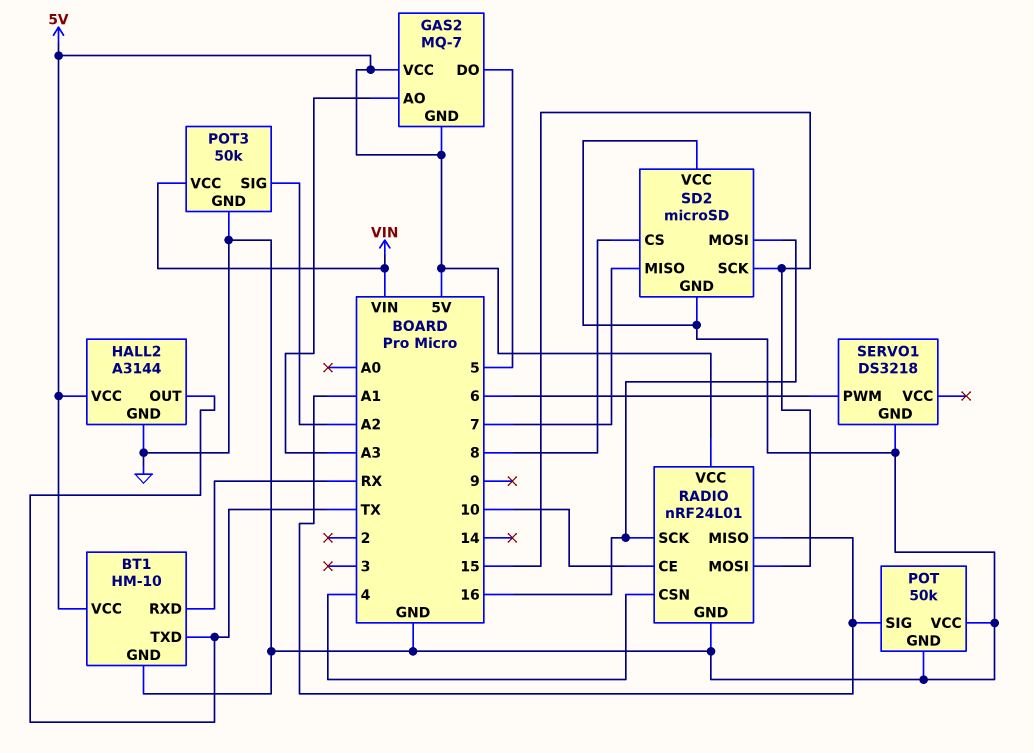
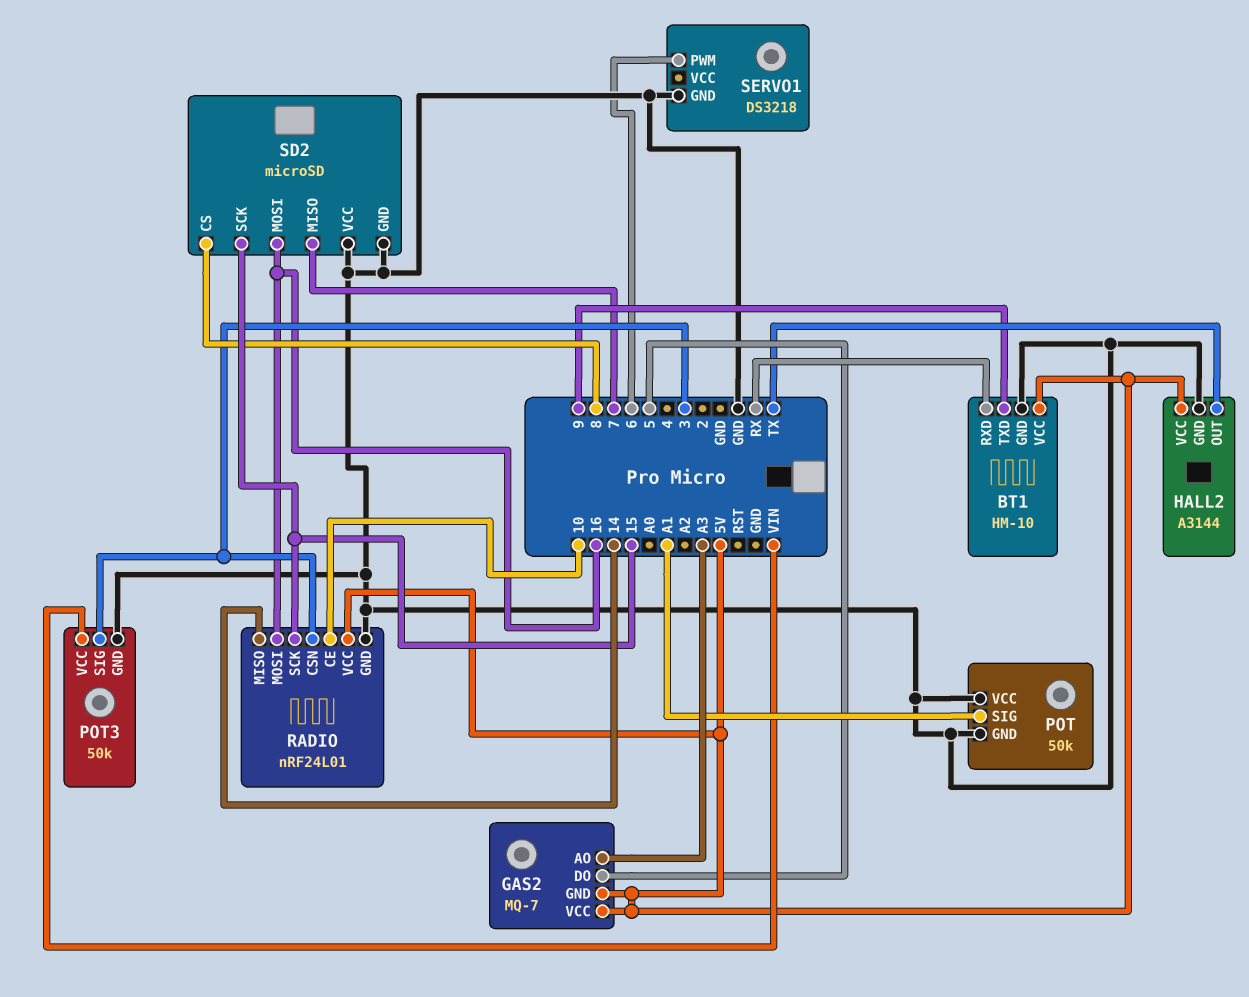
BT1 pin TXD: TX -> 9
POT3 pin SIG: A2 -> 3
RADIO pin CSN: 4 -> 3
RADIO pin MISO: A1 -> 14
RADIO pin MOSI: 15 -> 16
RADIO pin SCK: 16 -> 15

